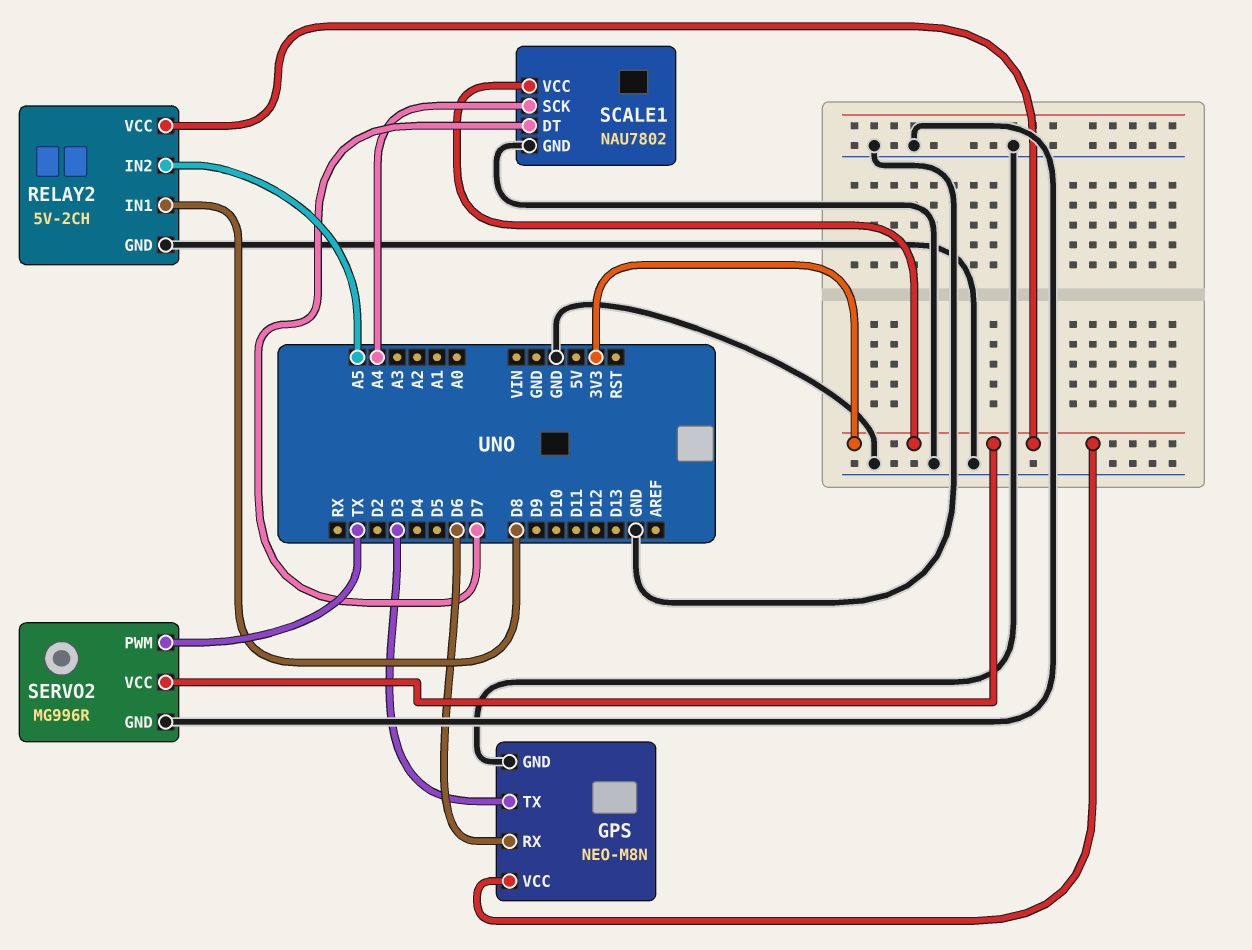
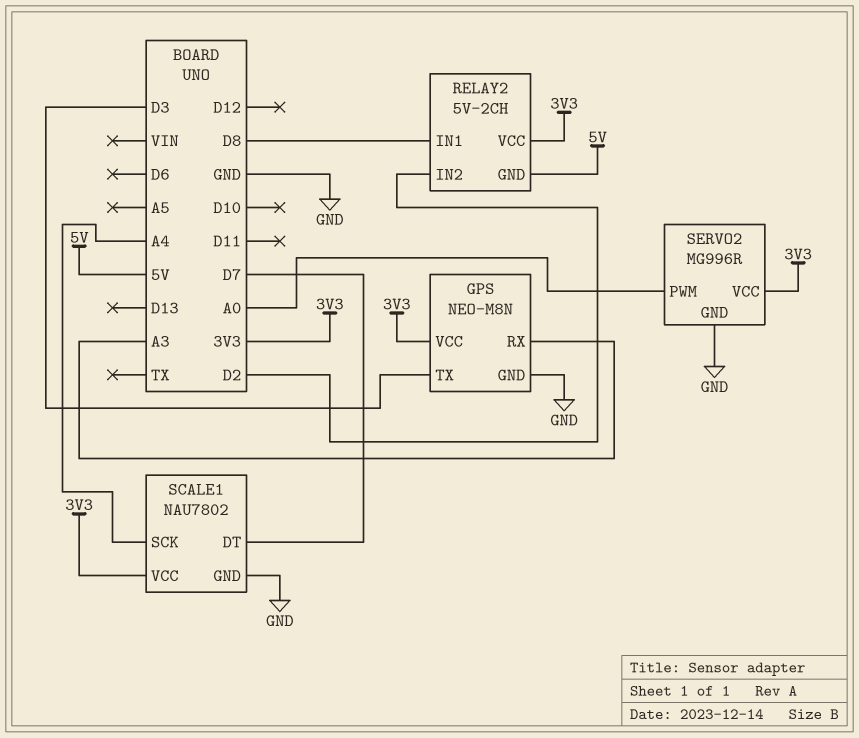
GPS pin RX: D6 -> A3
RELAY2 pin GND: GND -> 5V
RELAY2 pin IN2: A5 -> D2
SERVO2 pin PWM: TX -> A0

